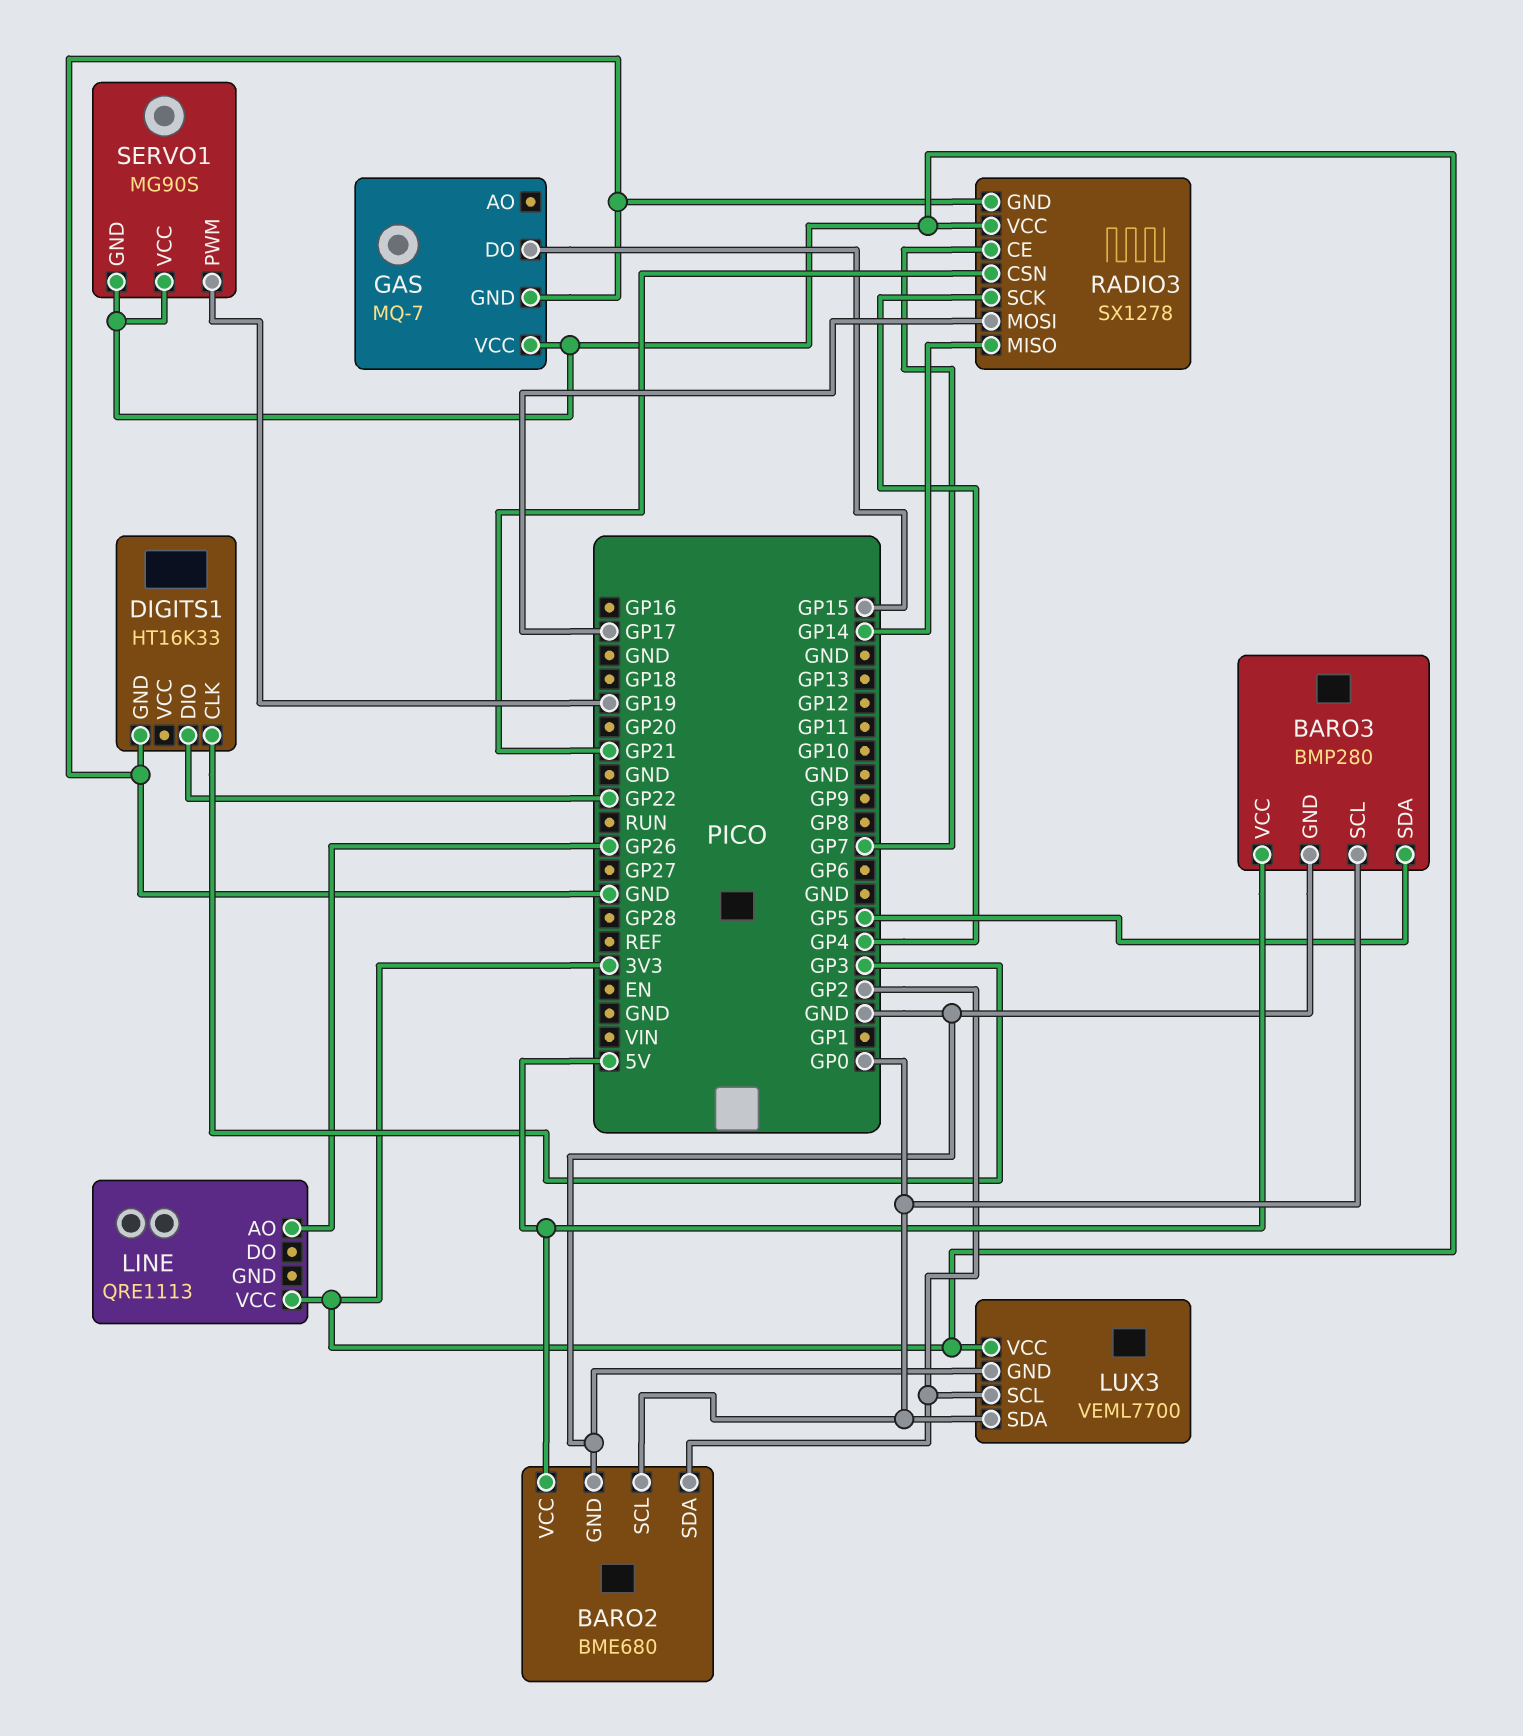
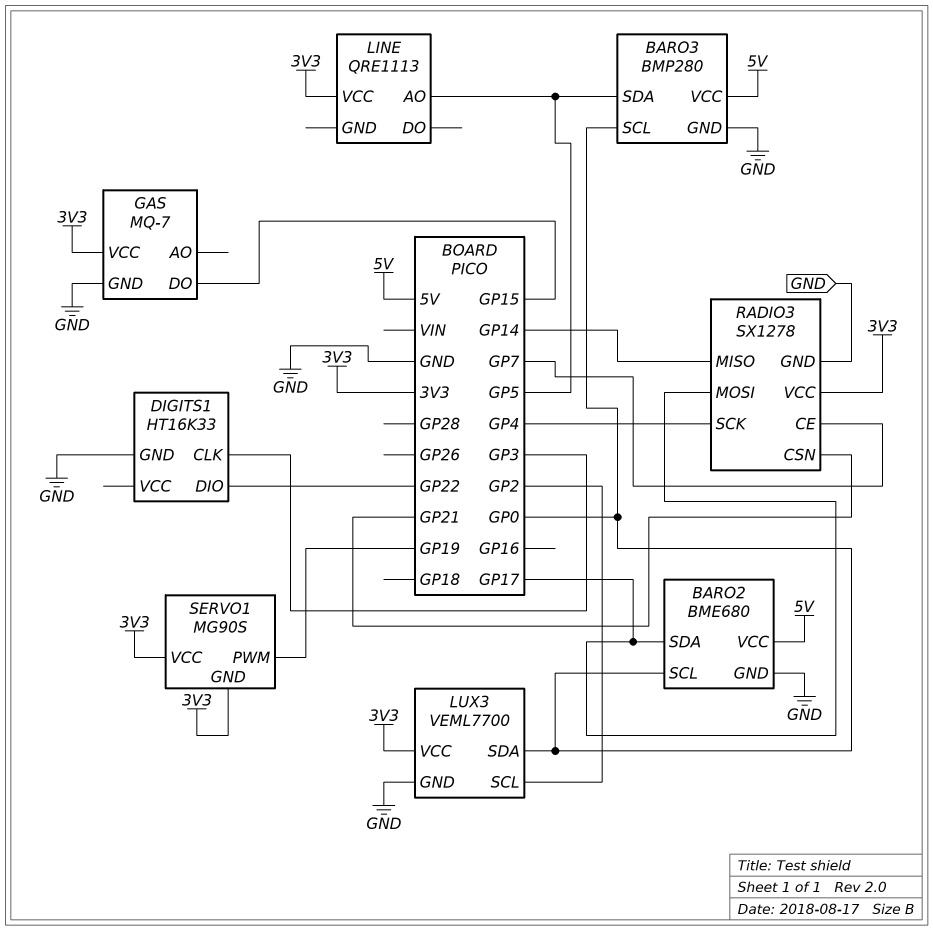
BARO2 pin SDA: GP2 -> GP17
LINE pin AO: GP26 -> GP5

